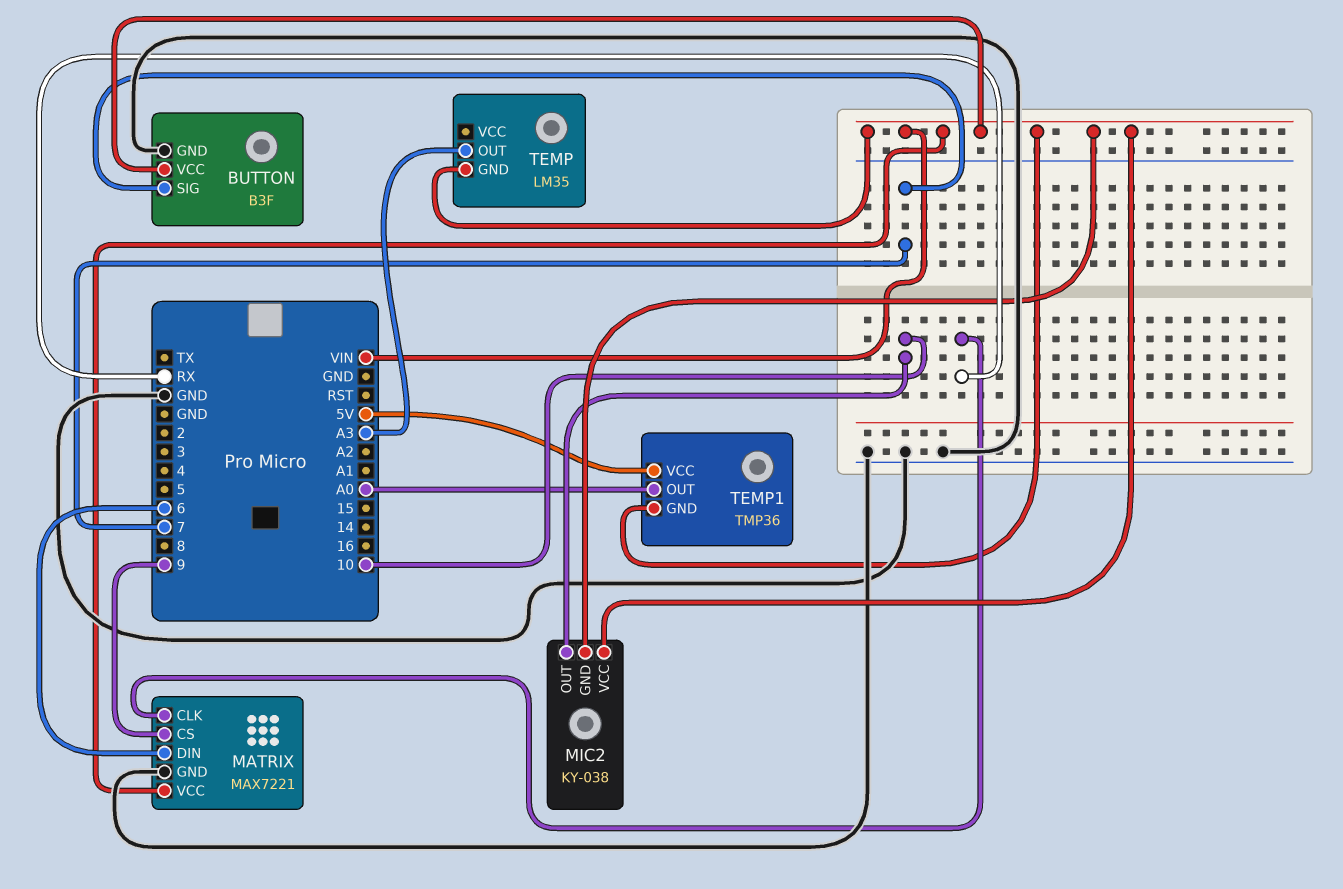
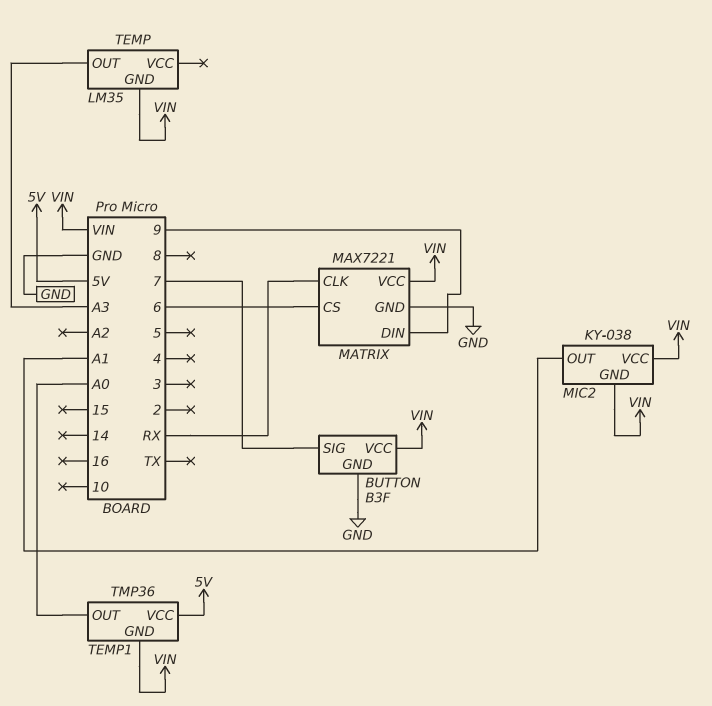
MATRIX pin CS: 9 -> 6
MATRIX pin DIN: 6 -> 9
MIC2 pin OUT: 10 -> A1

